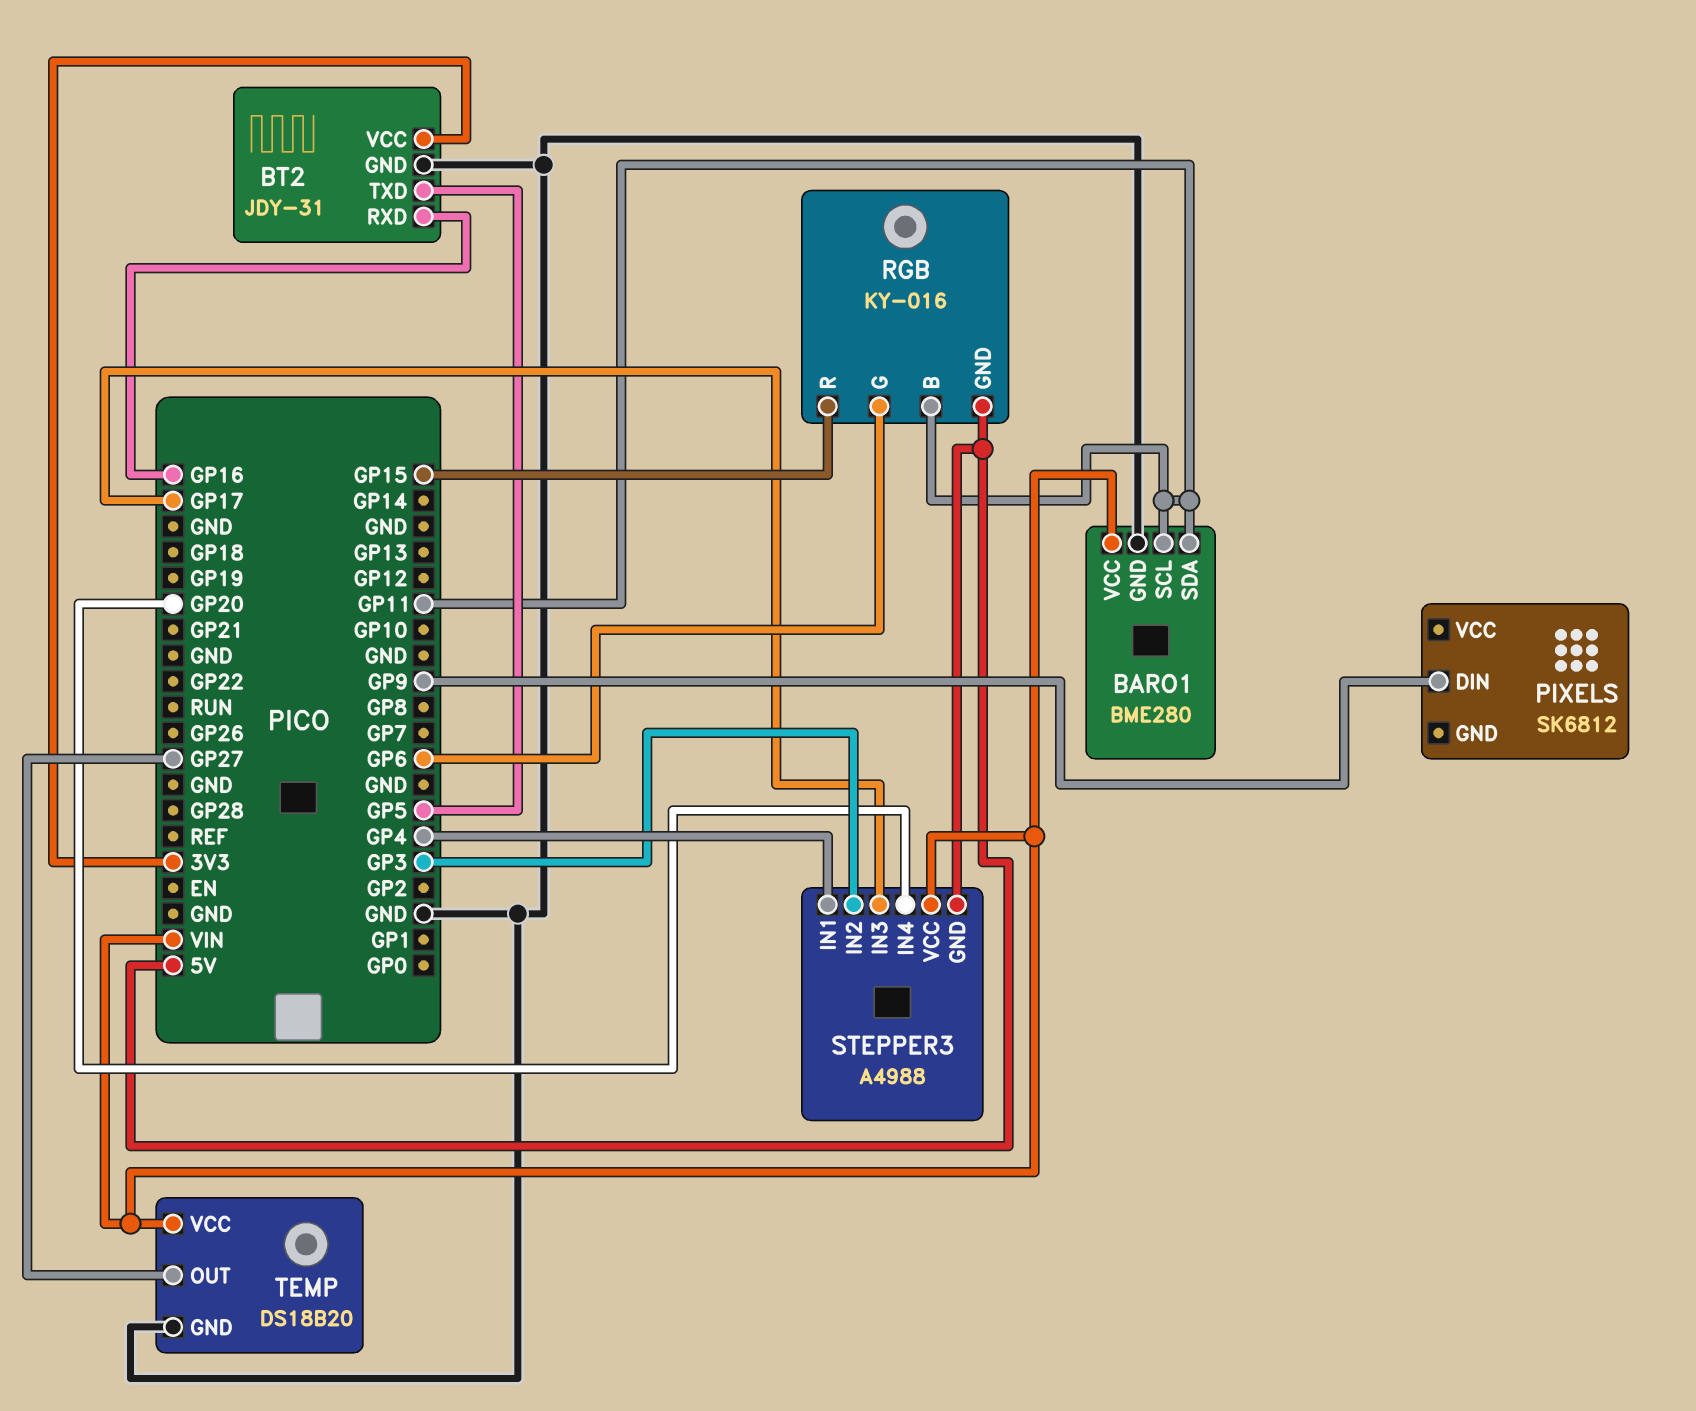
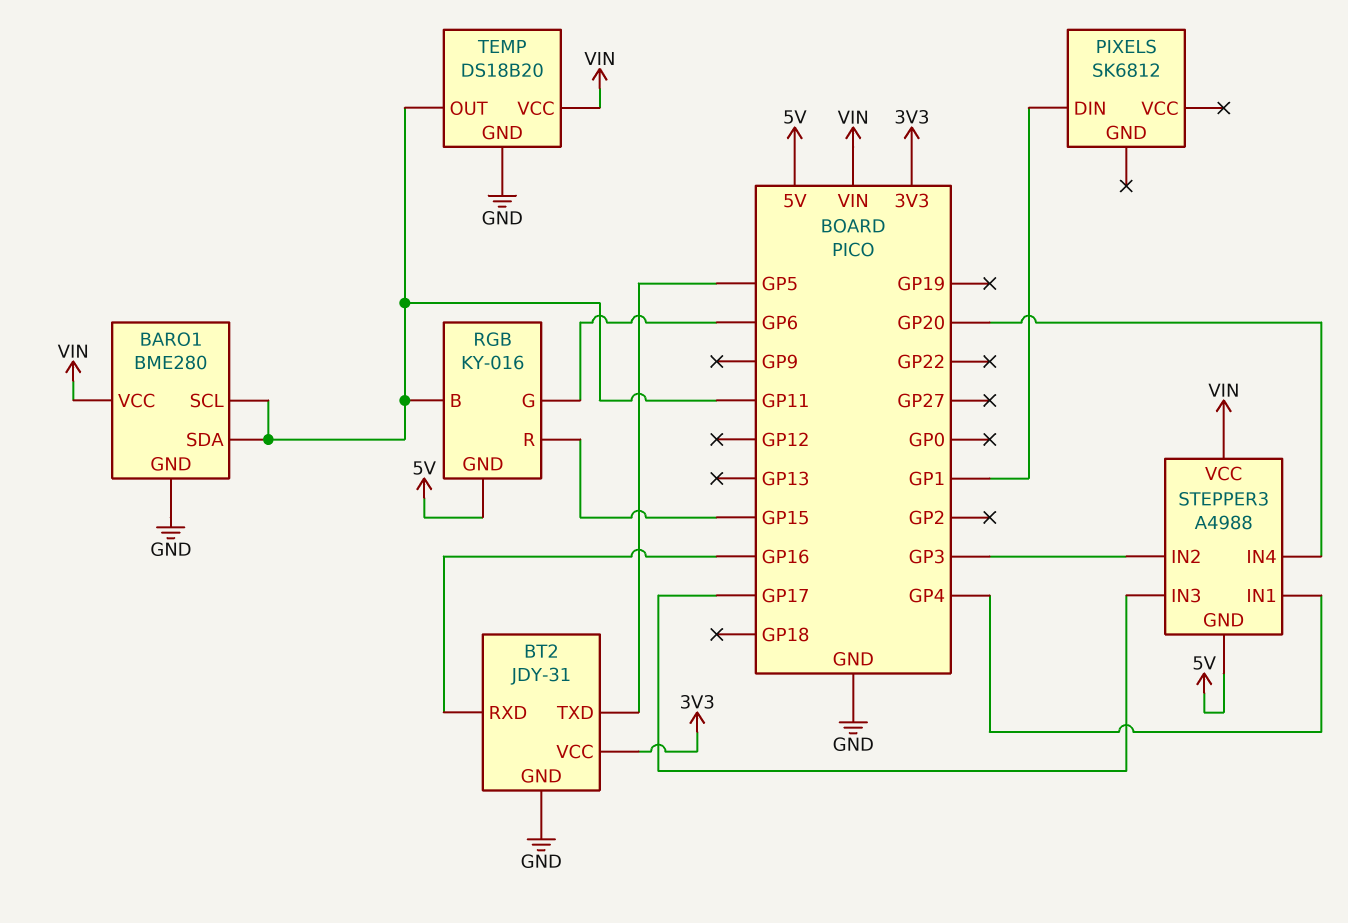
PIXELS pin DIN: GP9 -> GP1
TEMP pin OUT: GP27 -> GP11

